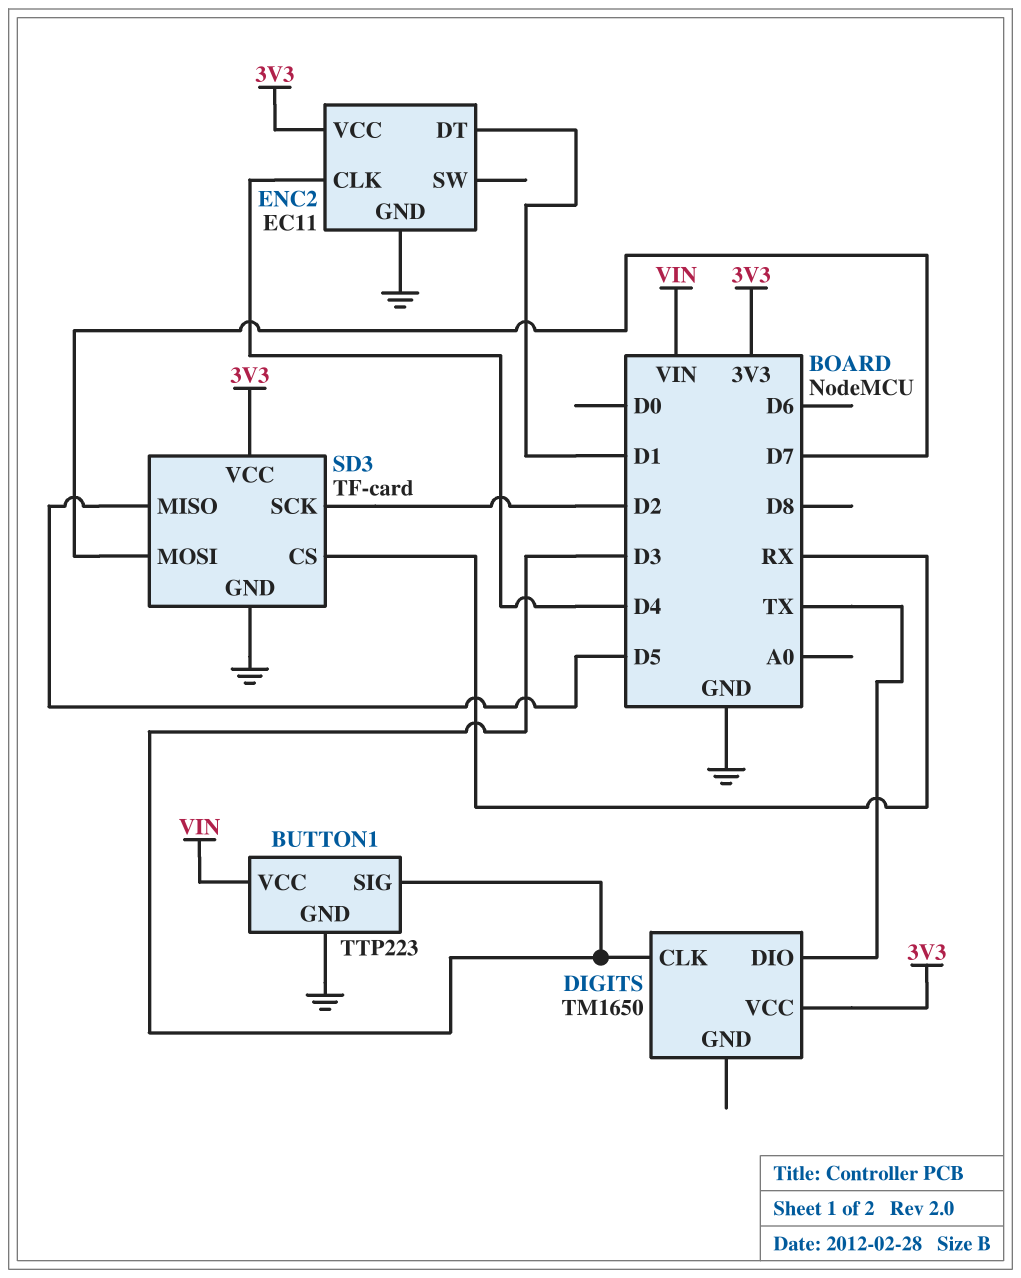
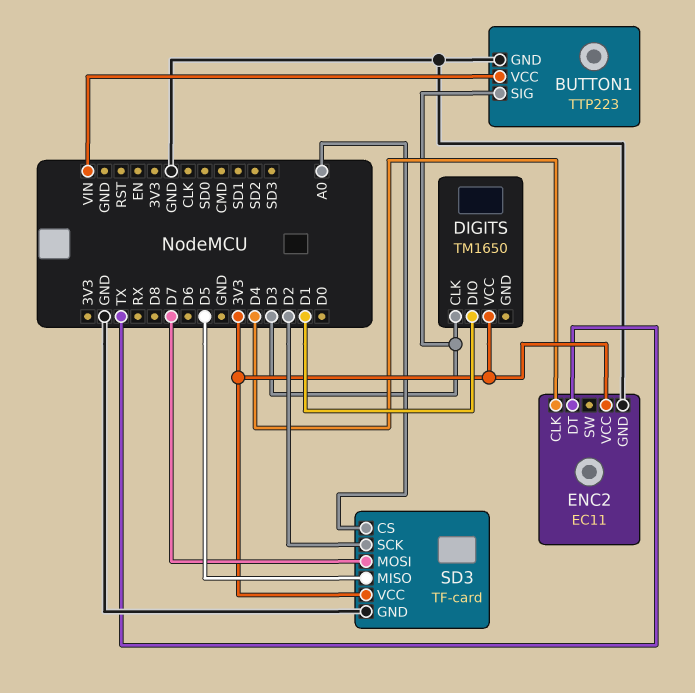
DIGITS pin DIO: TX -> D1
ENC2 pin DT: D1 -> TX
SD3 pin CS: RX -> A0

